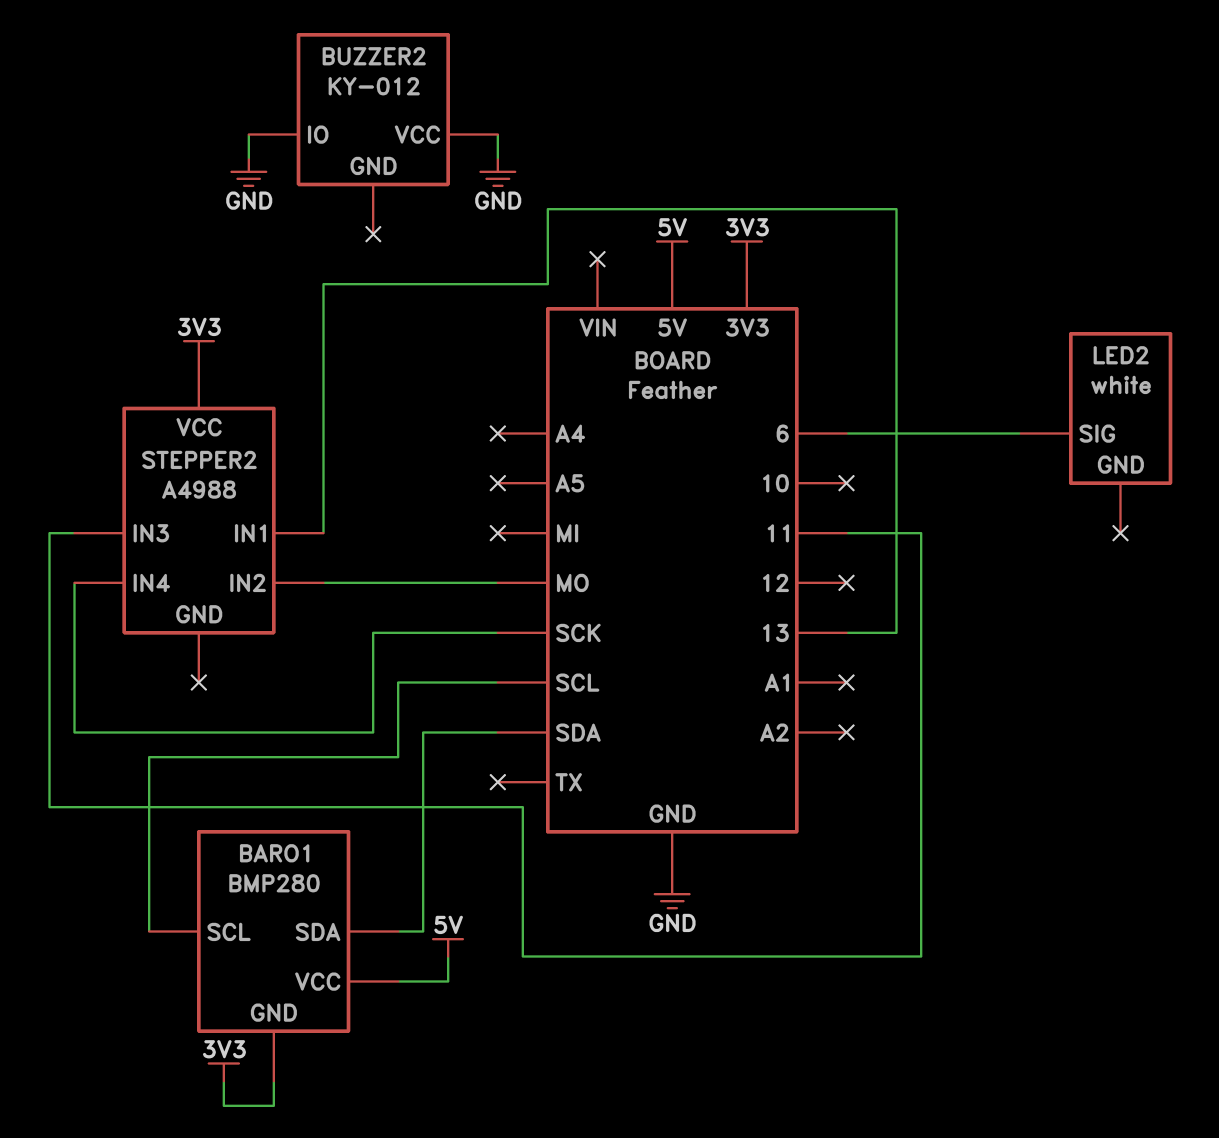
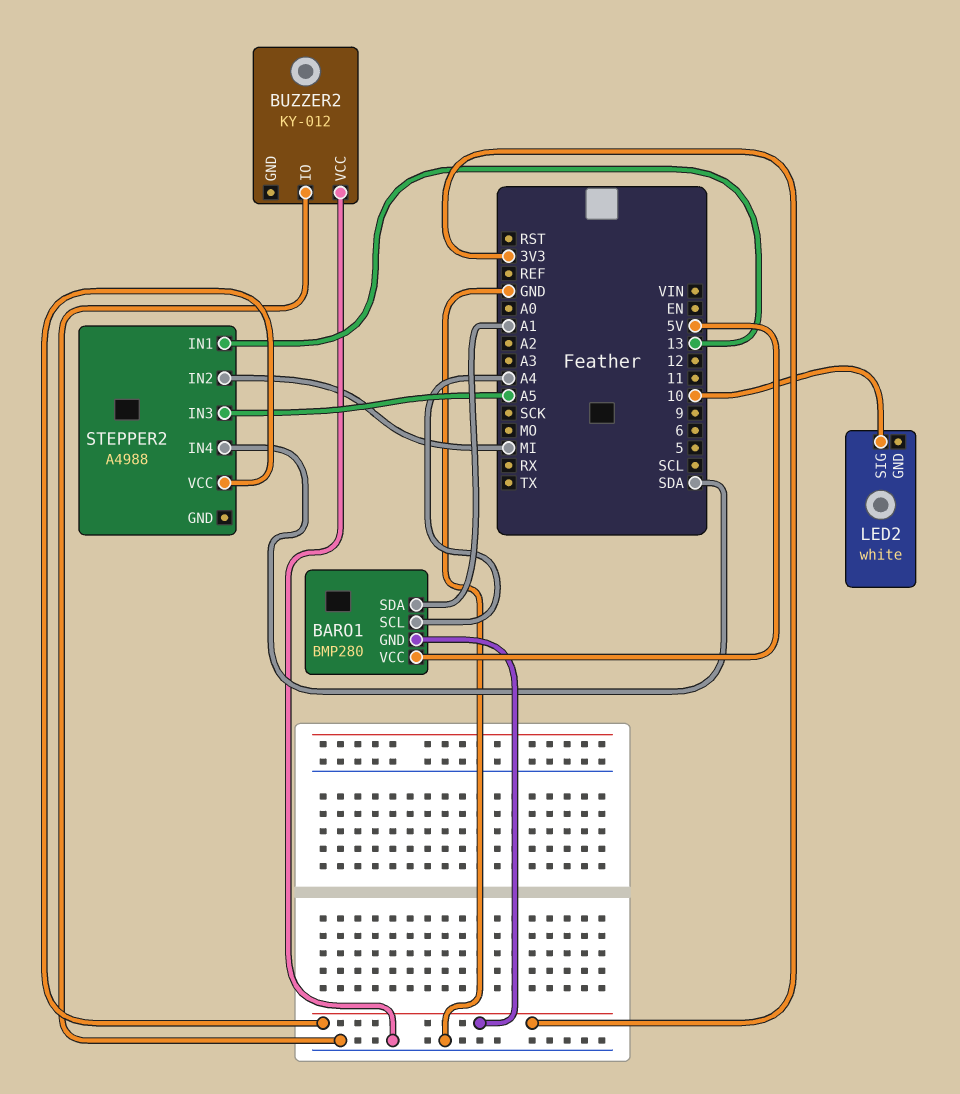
BARO1 pin SCL: SCL -> A4
BARO1 pin SDA: SDA -> A1
LED2 pin SIG: 6 -> 10
STEPPER2 pin IN2: MO -> MI
STEPPER2 pin IN3: 11 -> A5
STEPPER2 pin IN4: SCK -> SDA

